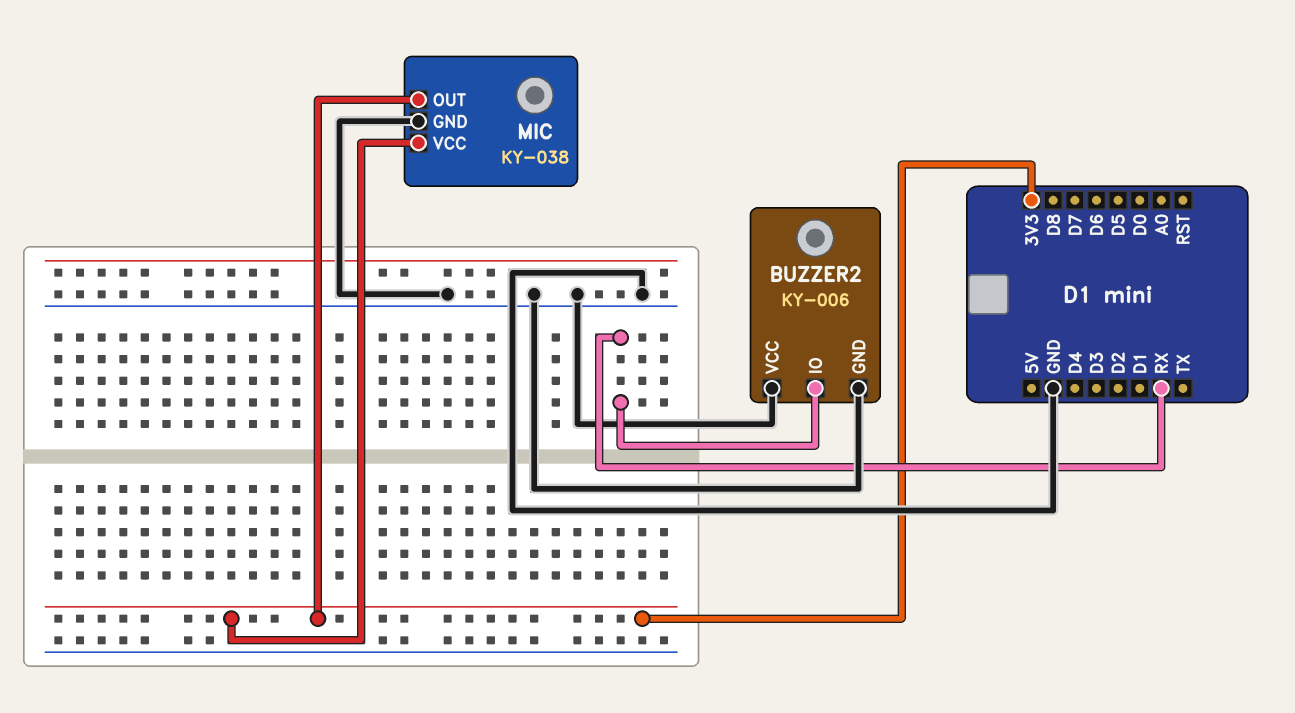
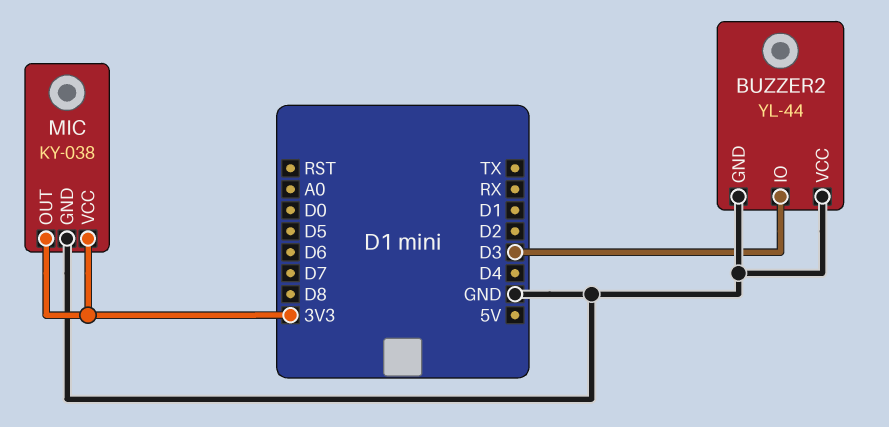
BUZZER2: KY-006 -> YL-44
BUZZER2 pin IO: RX -> D3

